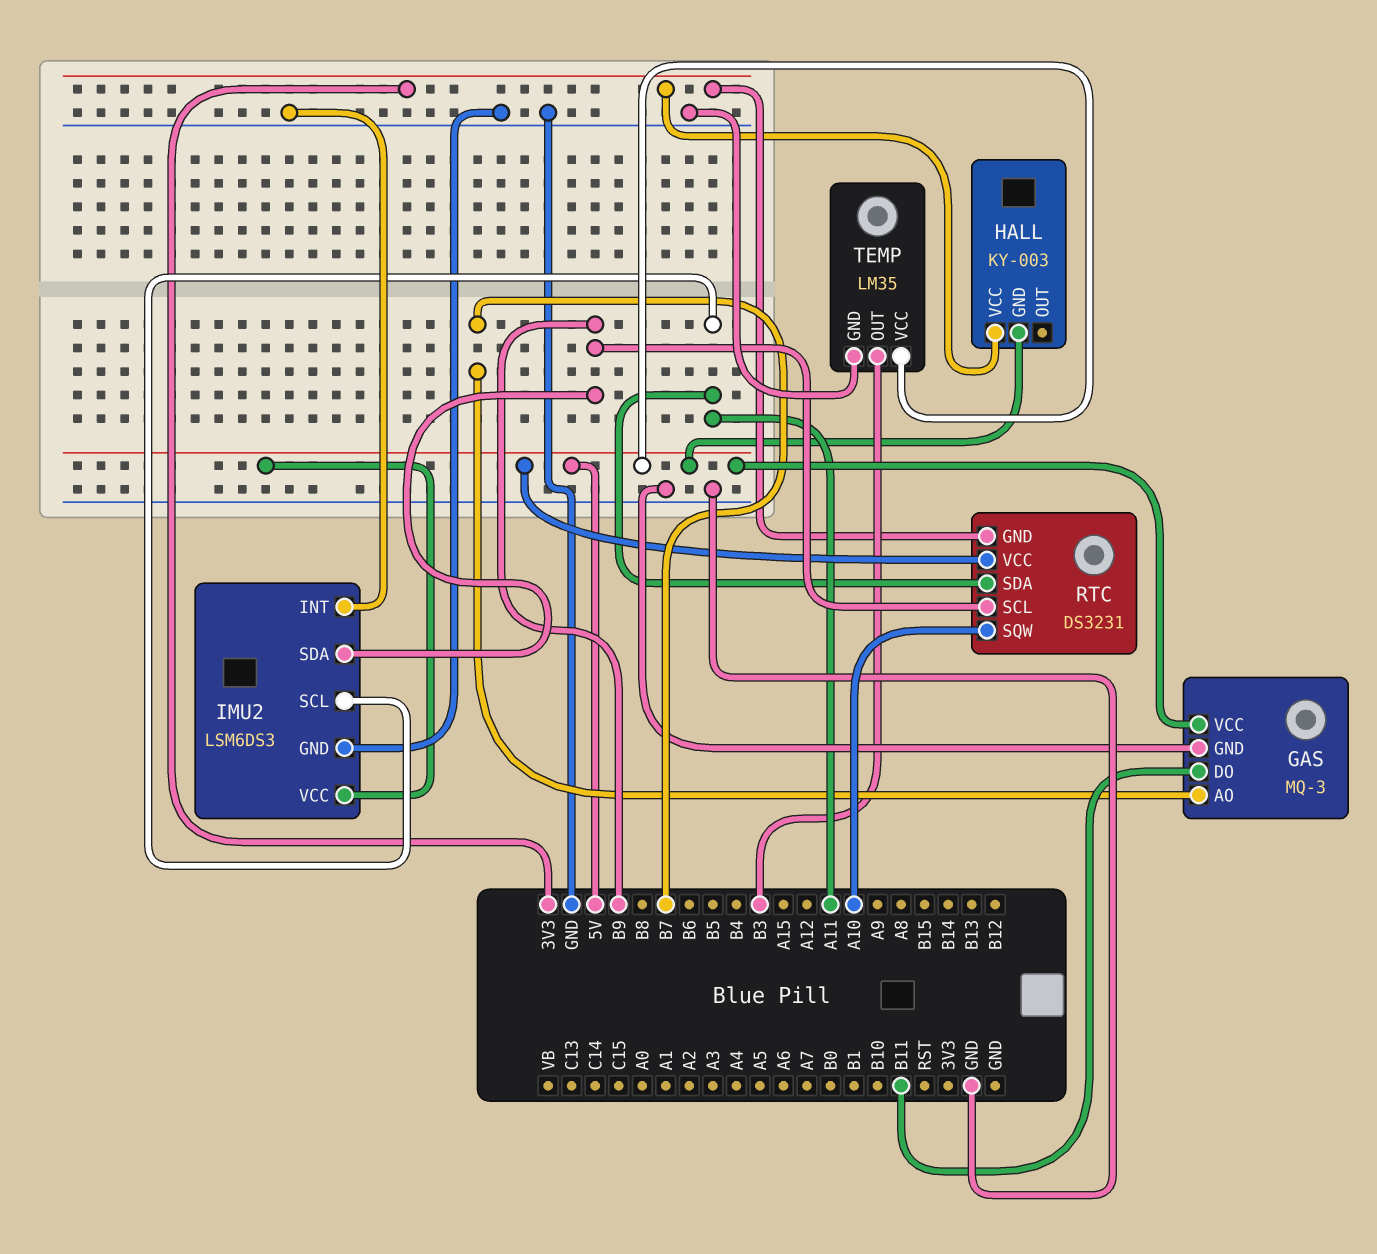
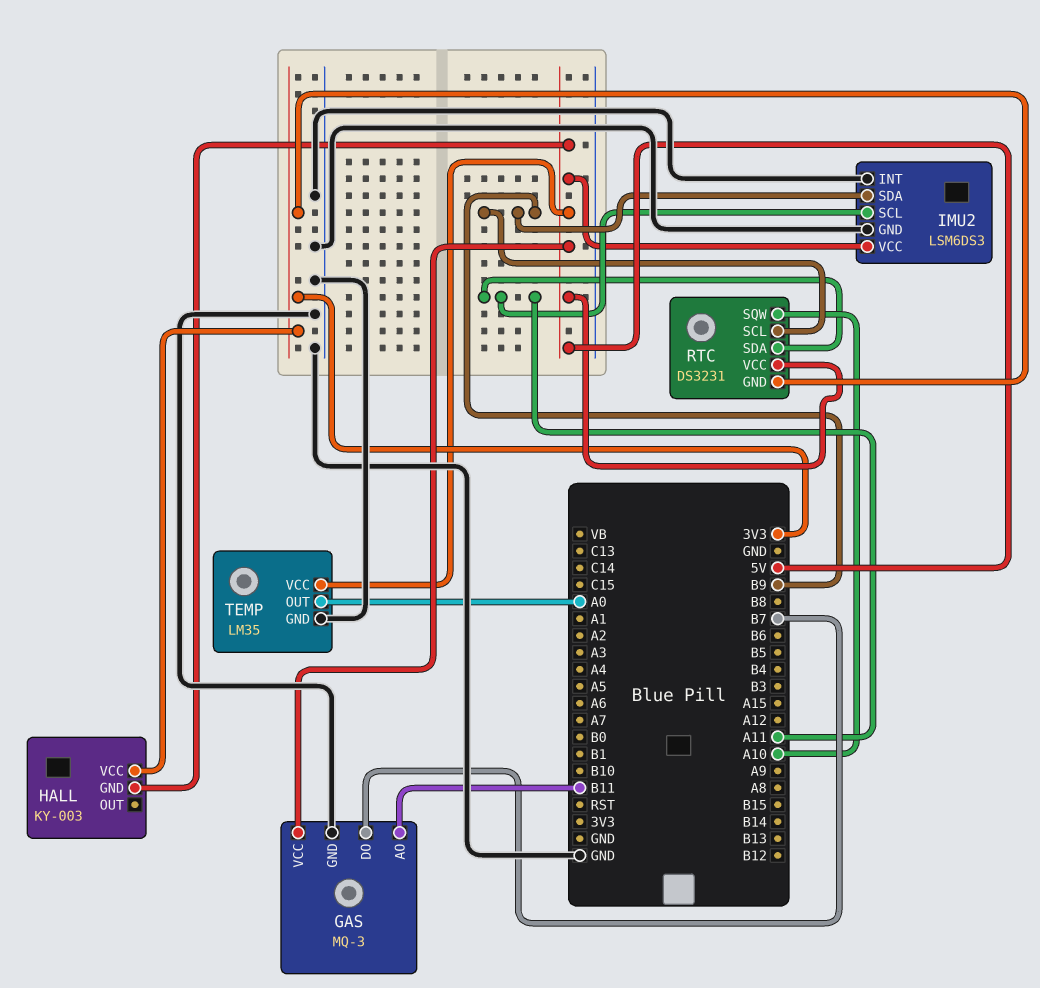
GAS pin AO: B7 -> B11
GAS pin DO: B11 -> B7
TEMP pin OUT: B3 -> A0

